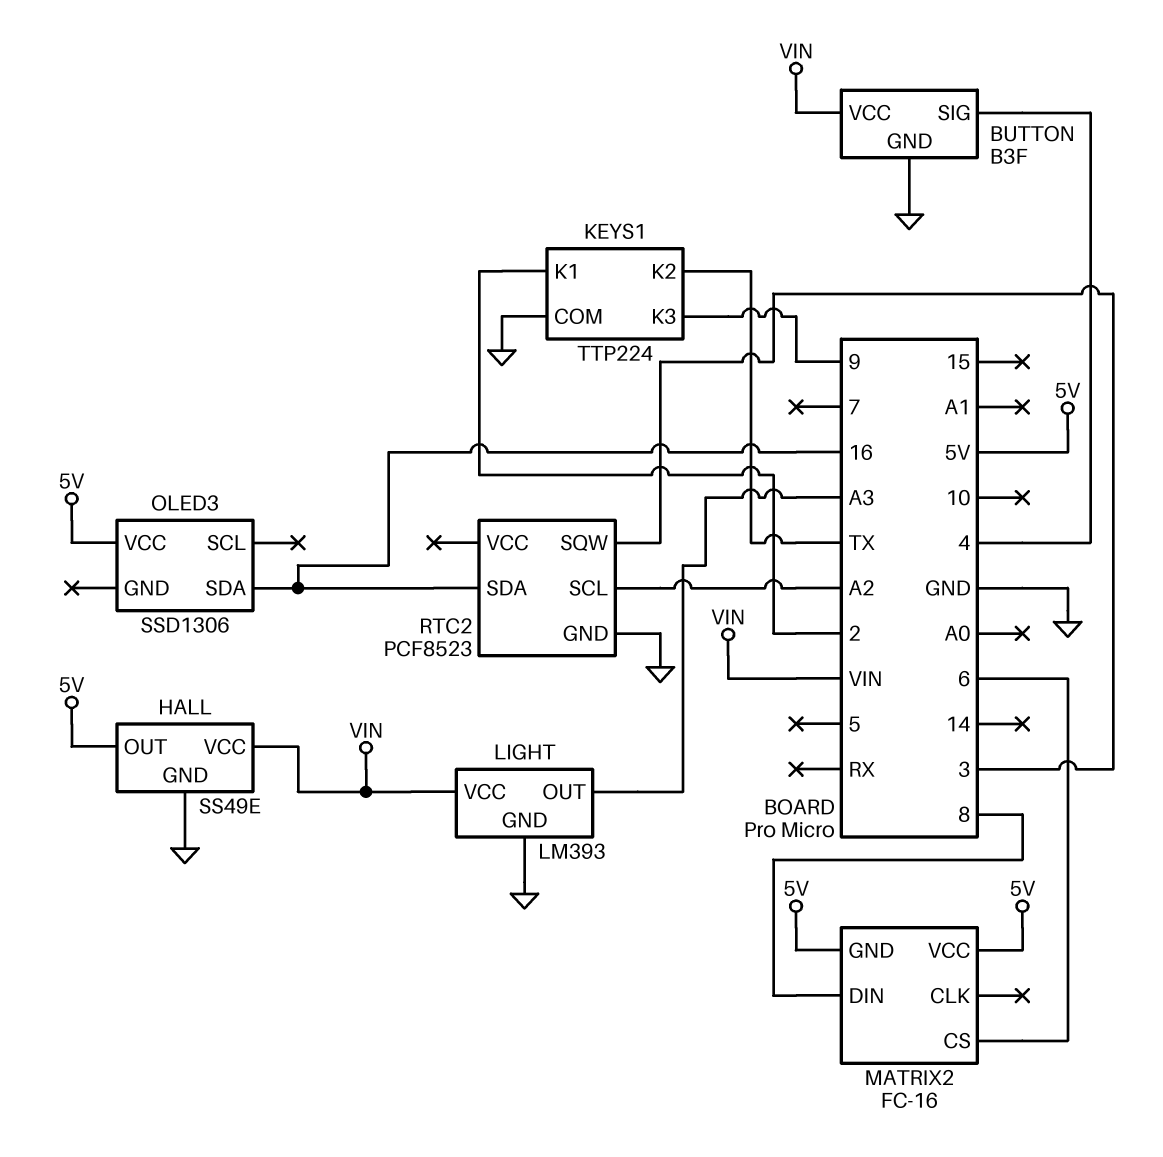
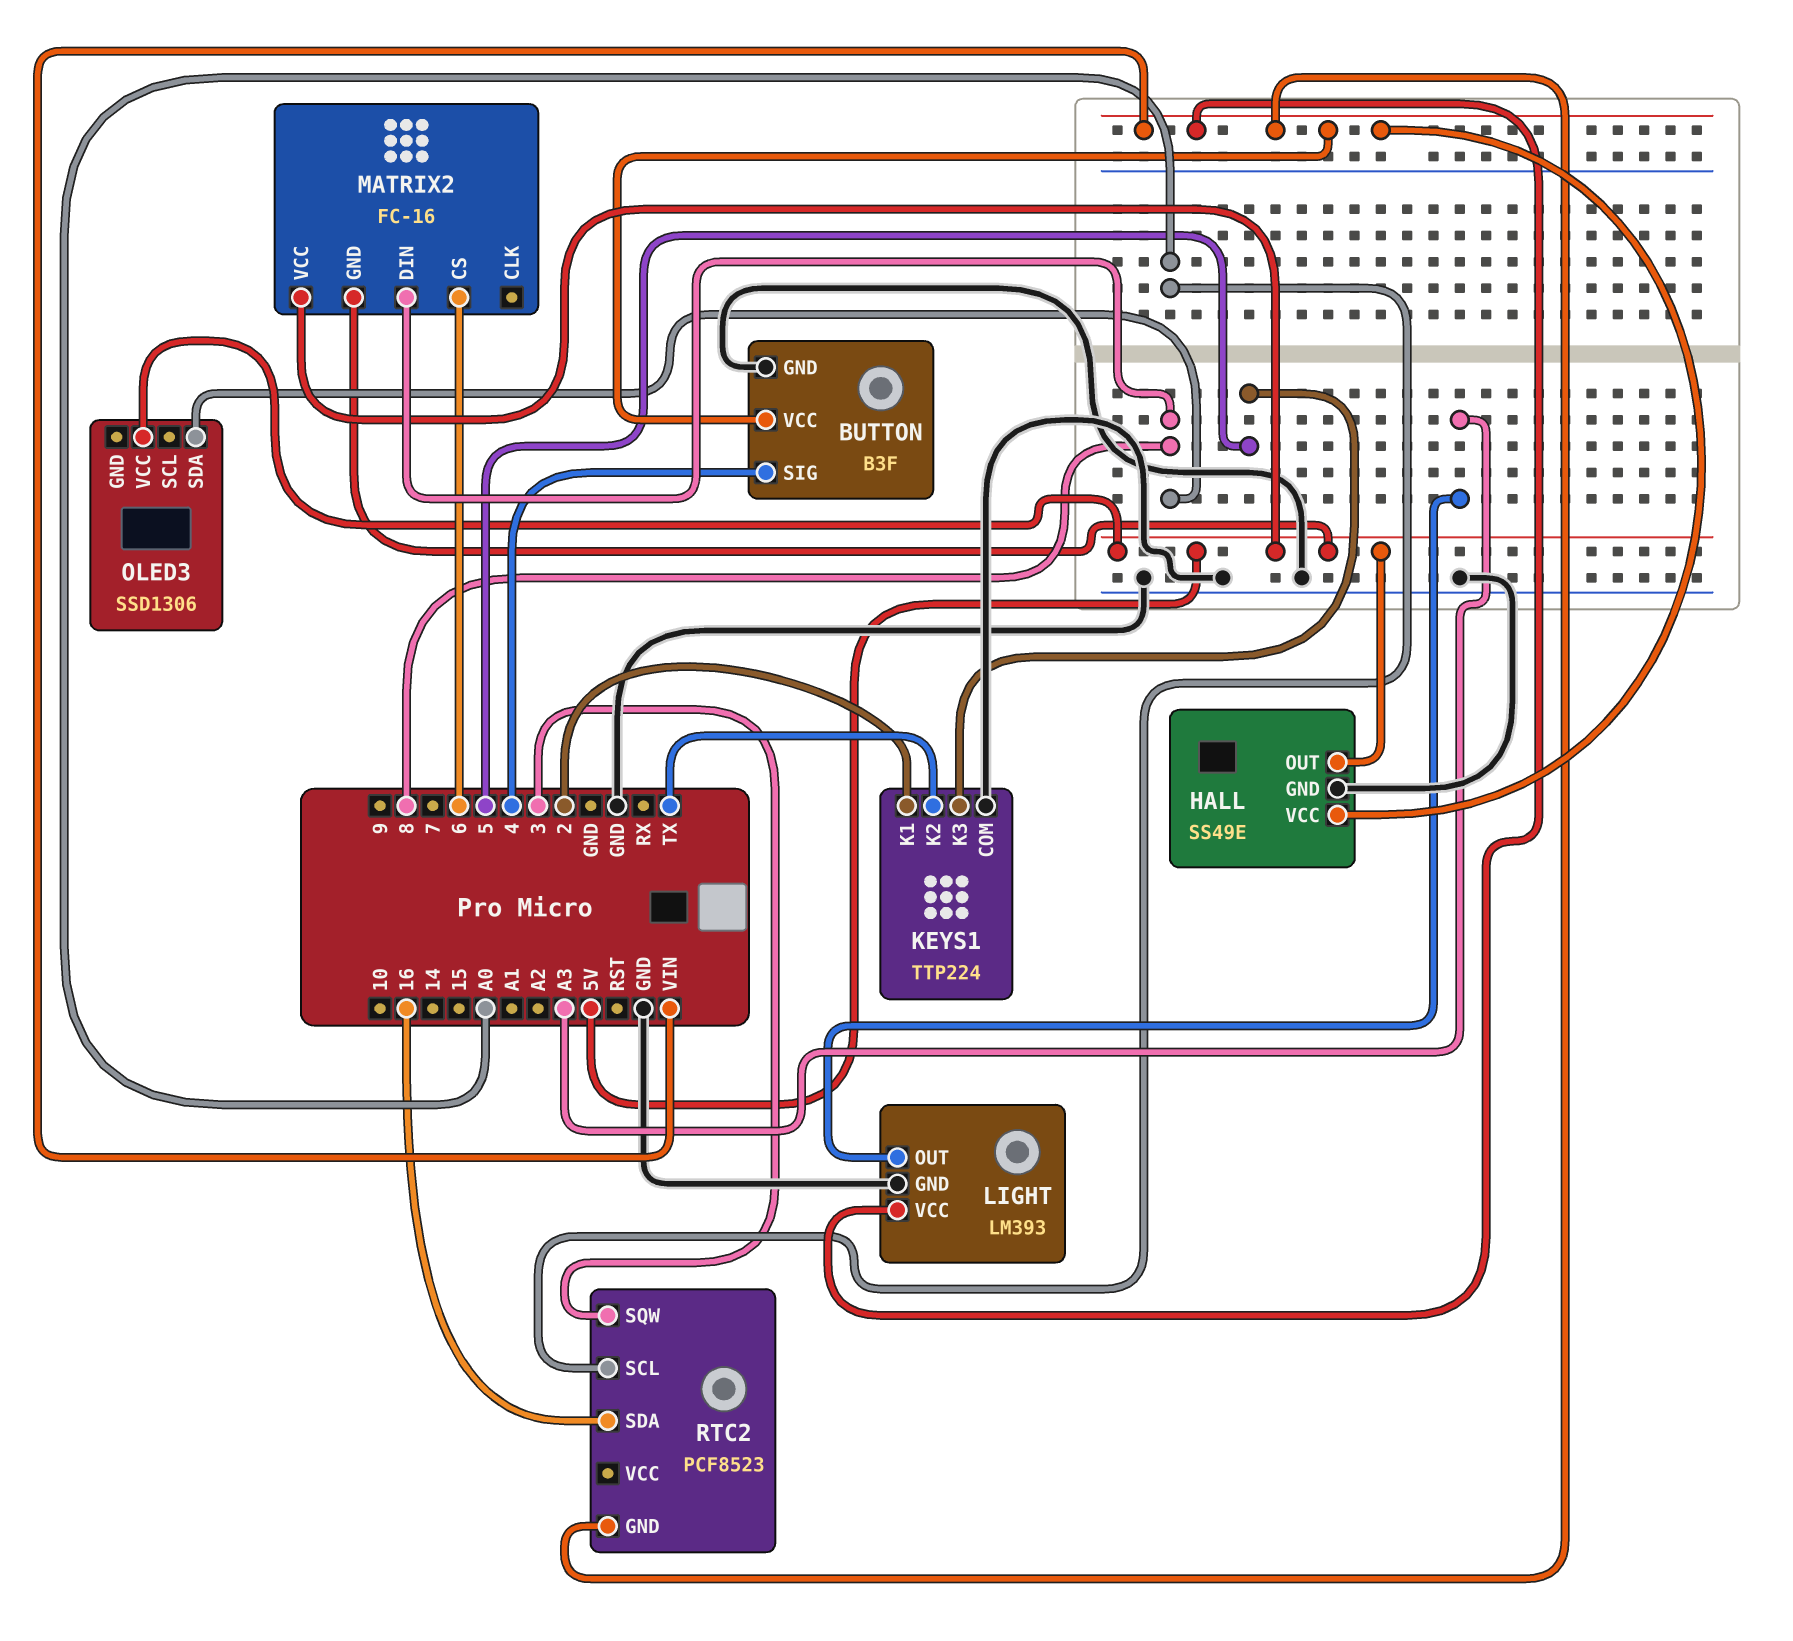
KEYS1 pin K3: 9 -> 5
OLED3 pin SDA: 16 -> 8
RTC2 pin GND: GND -> VIN
RTC2 pin SCL: A2 -> A0

